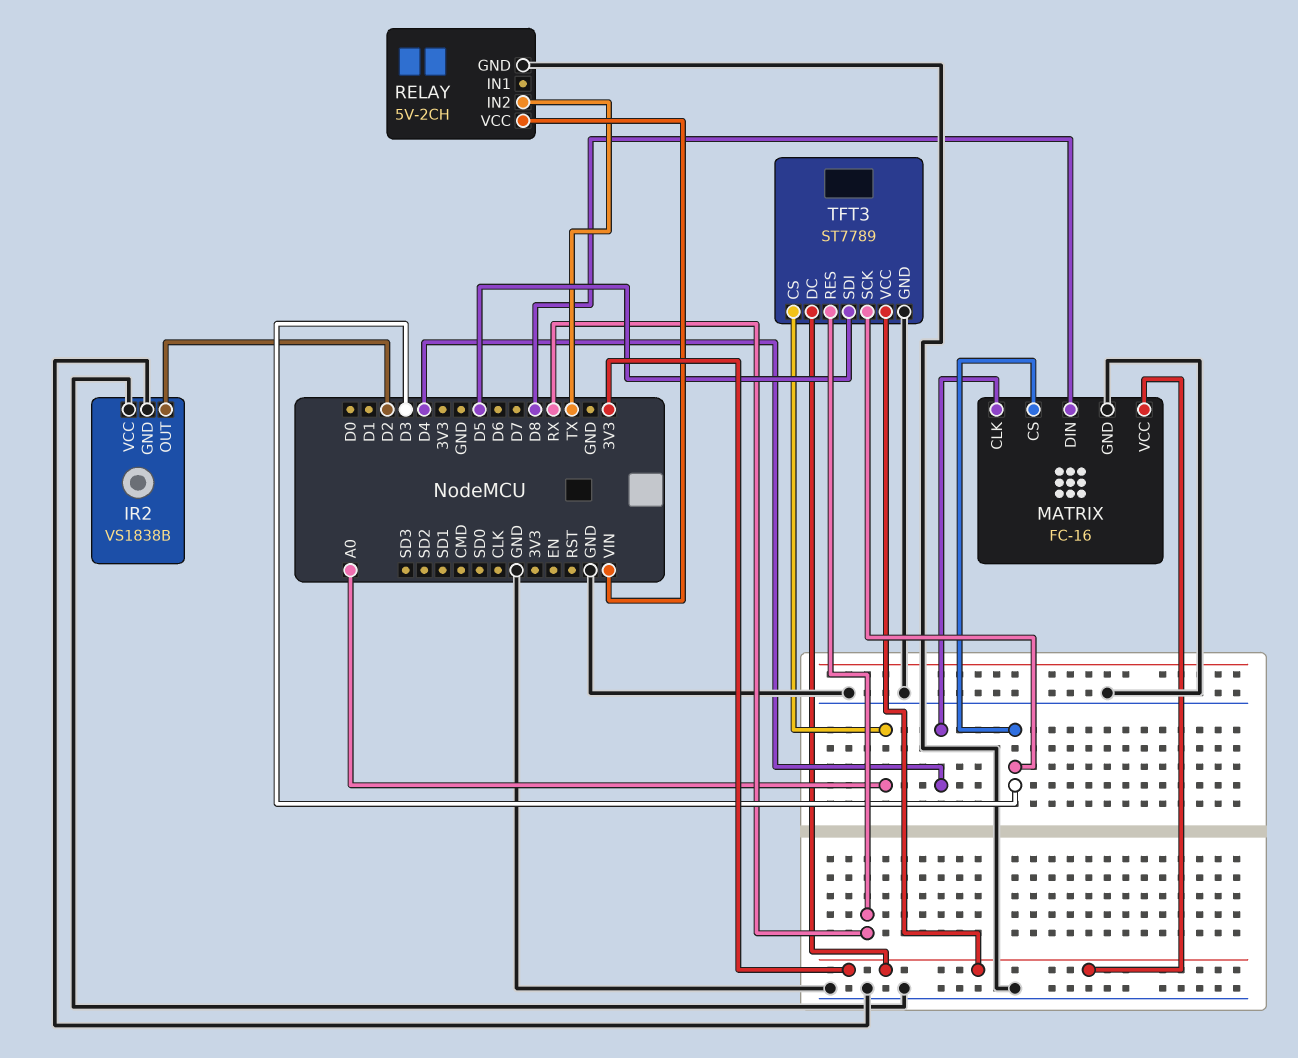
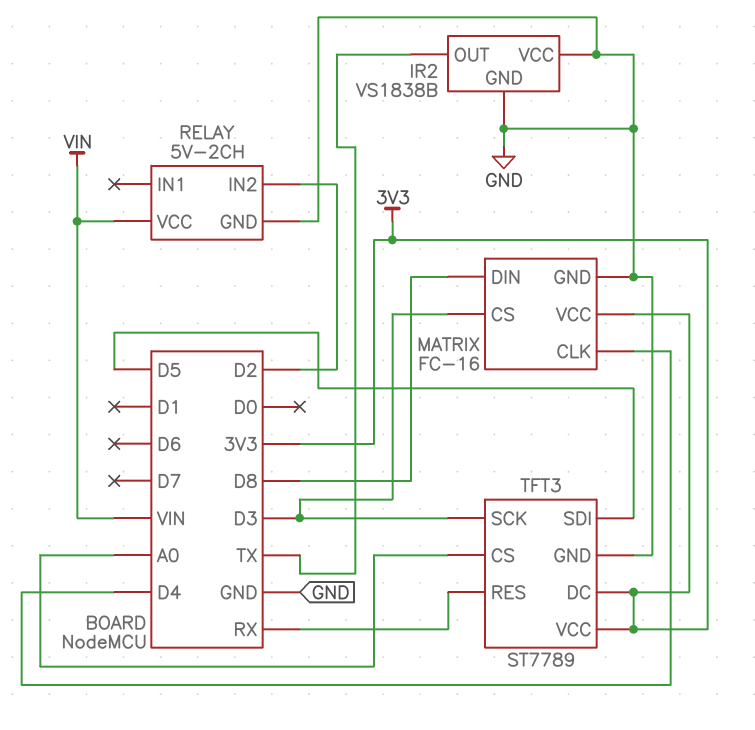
IR2 pin OUT: D2 -> TX
RELAY pin IN2: TX -> D2

